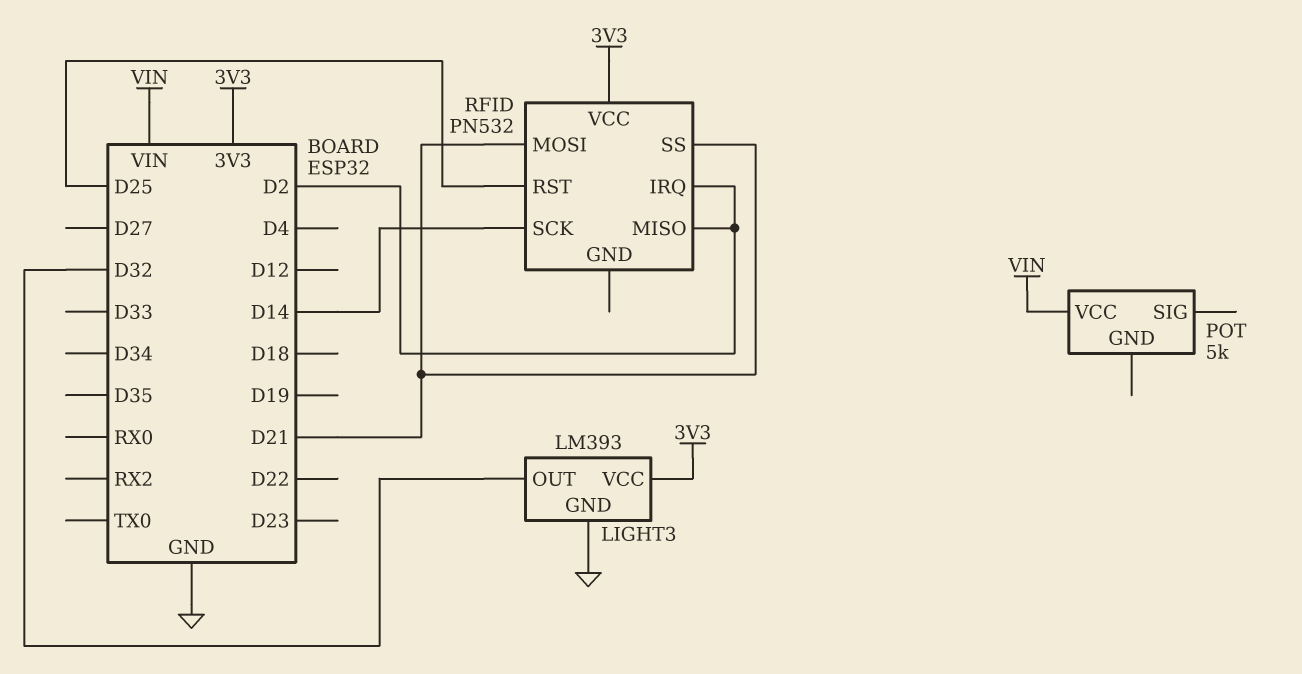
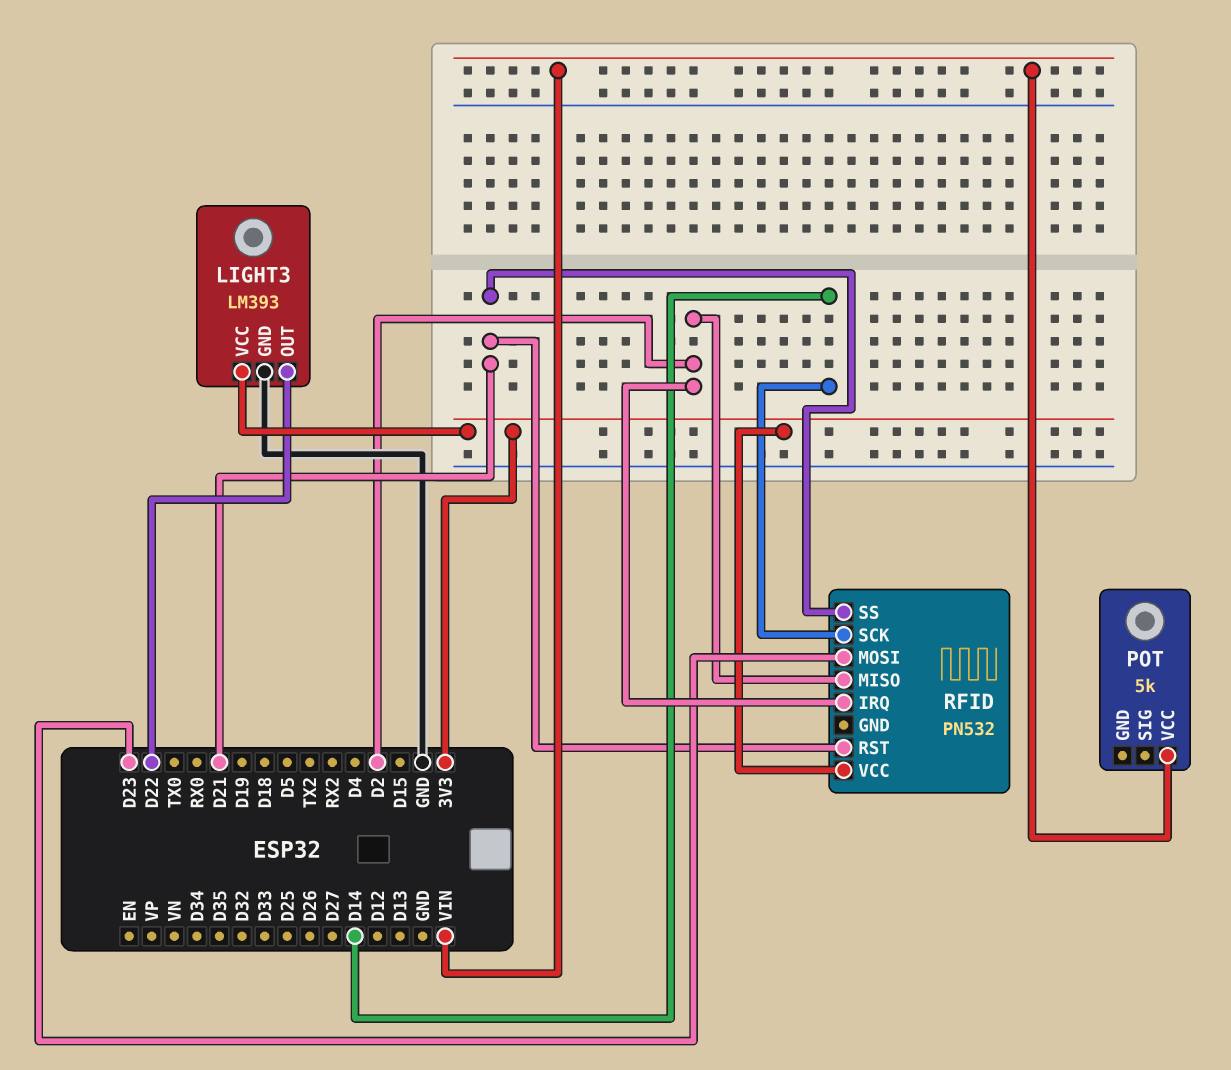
LIGHT3 pin OUT: D32 -> D22
RFID pin MOSI: D21 -> D23
RFID pin RST: D25 -> D21

